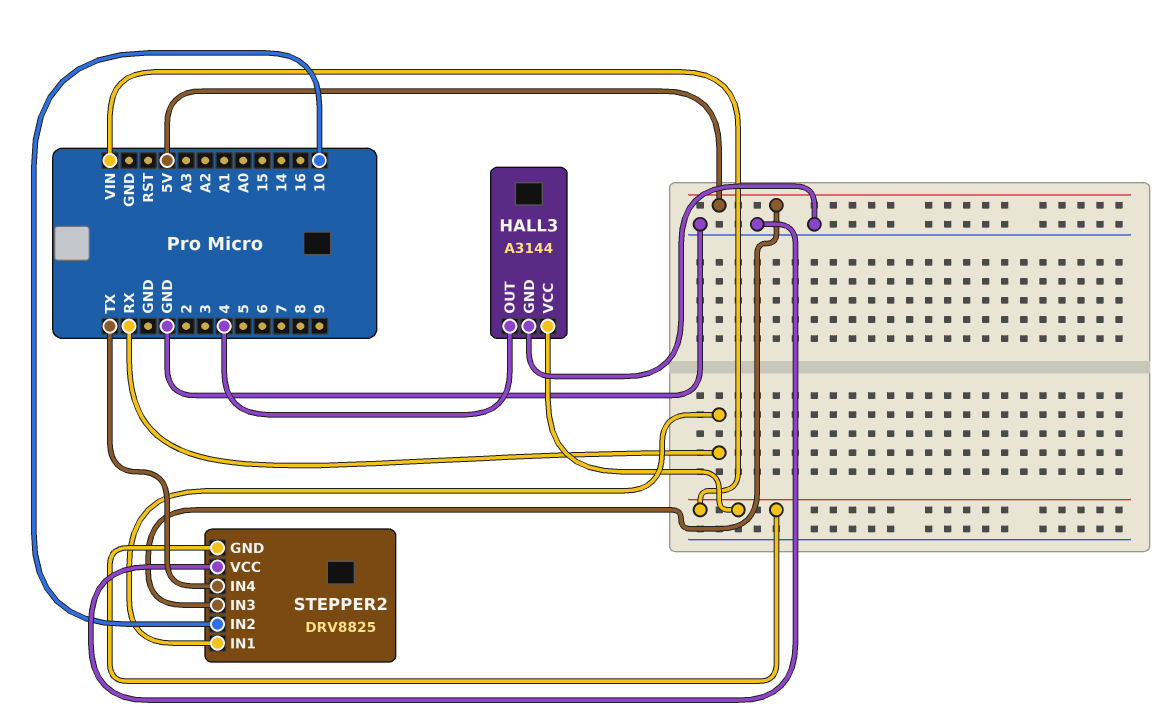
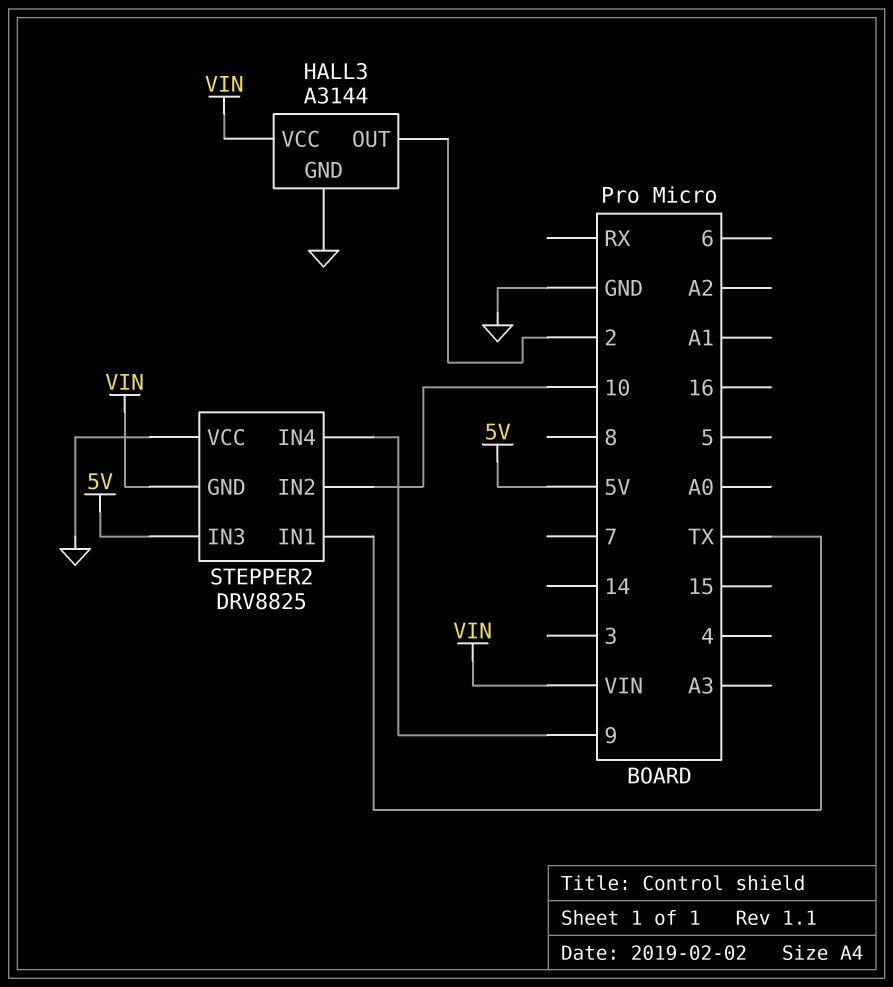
HALL3 pin OUT: 4 -> 2
STEPPER2 pin IN1: RX -> TX
STEPPER2 pin IN4: TX -> 9

